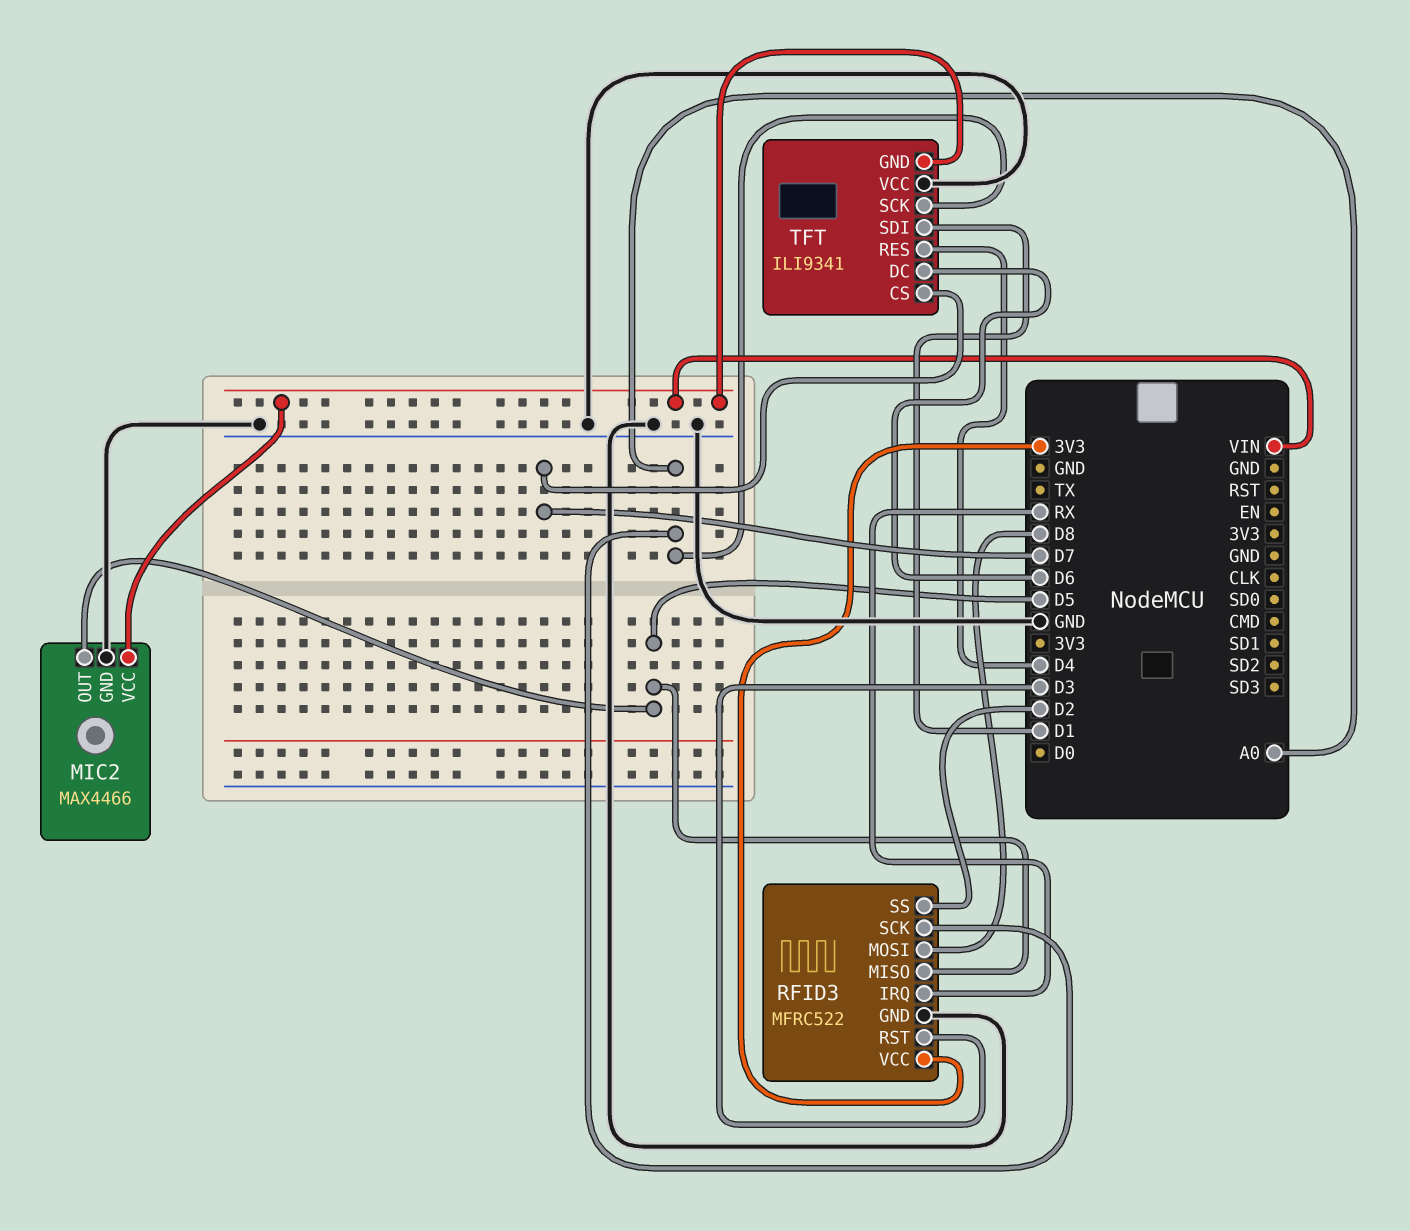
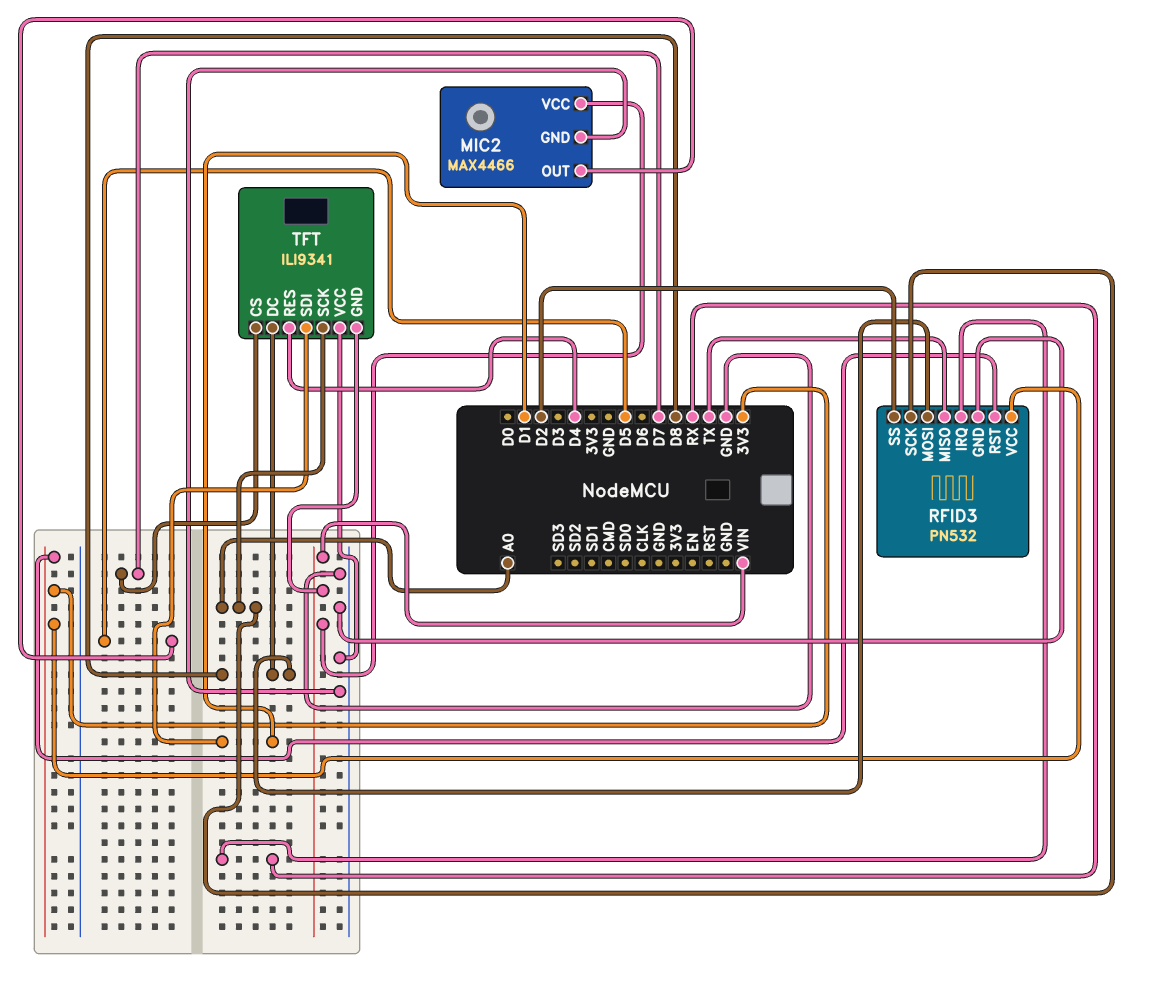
RFID3: MFRC522 -> PN532
RFID3 pin MISO: D5 -> TX
RFID3 pin RST: D3 -> 3V3
TFT pin DC: D6 -> D8

